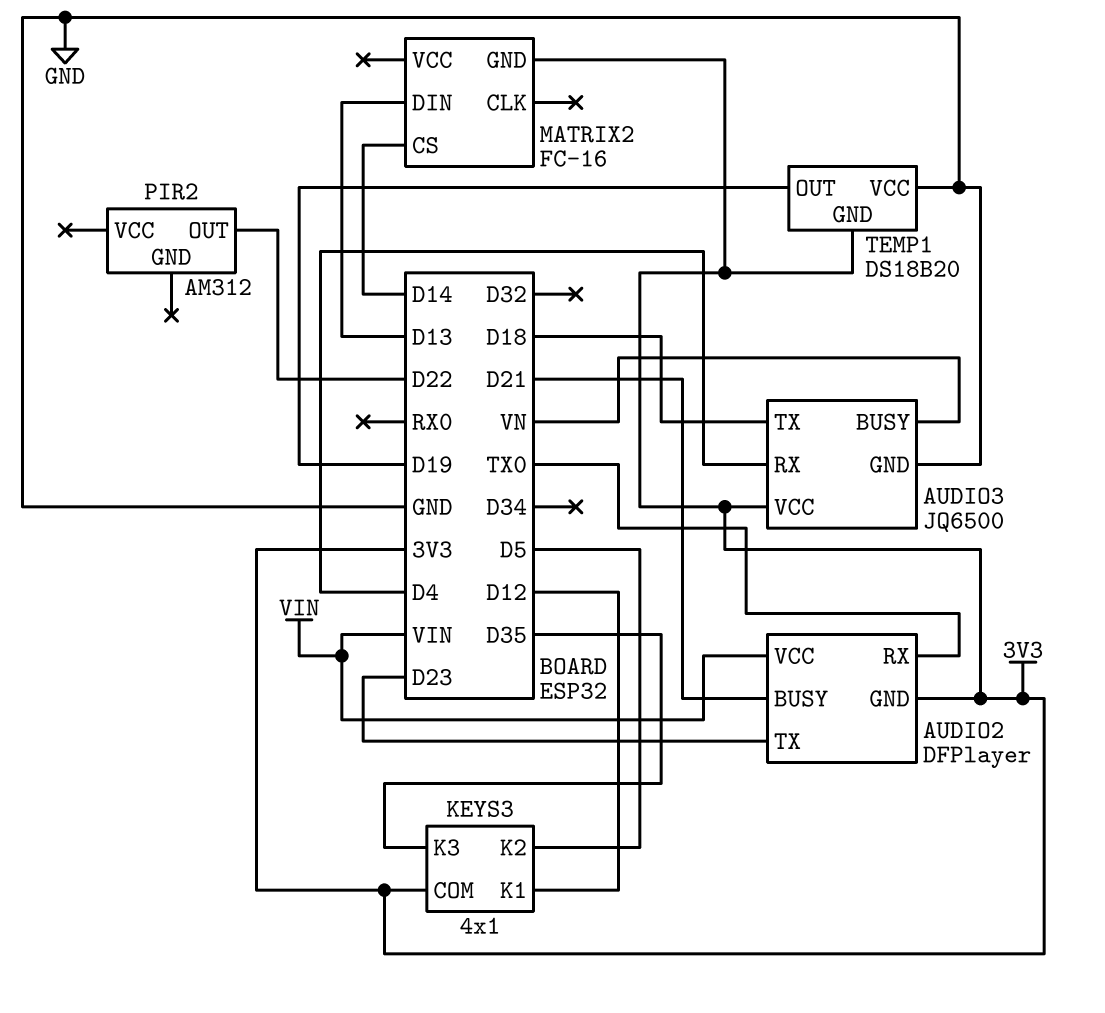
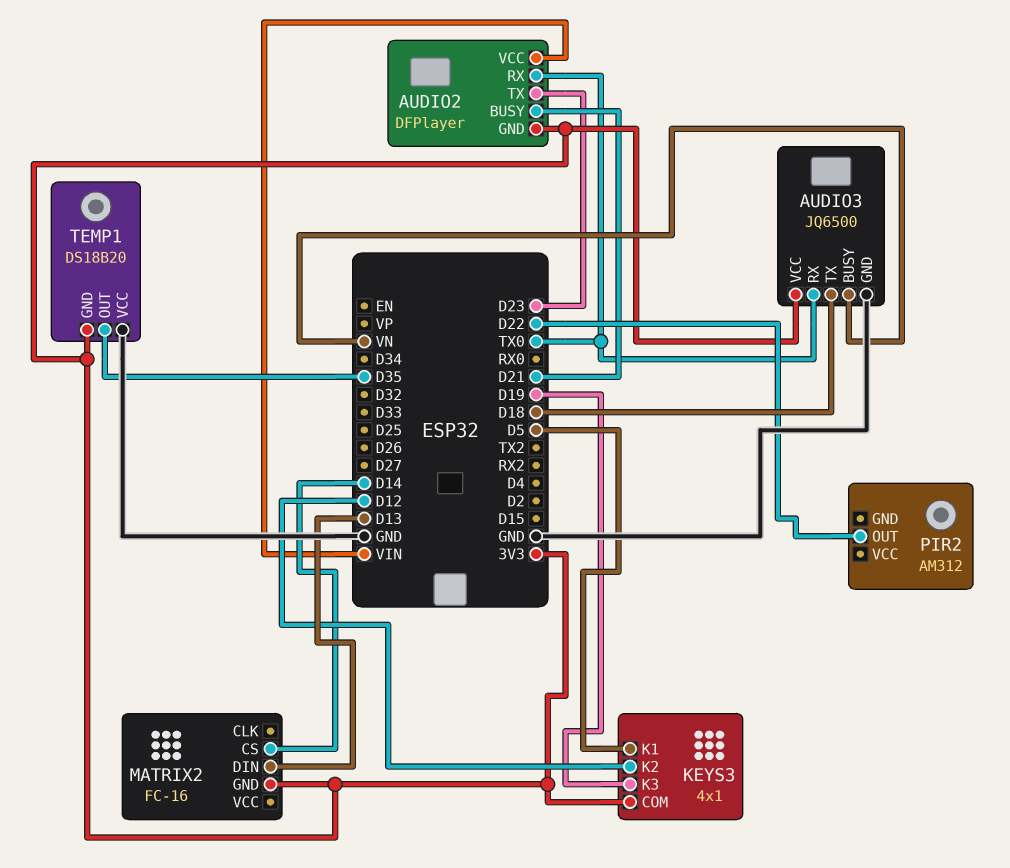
AUDIO3 pin RX: D4 -> TX0
KEYS3 pin K1: D12 -> D5
KEYS3 pin K2: D5 -> D12
KEYS3 pin K3: D35 -> D19
TEMP1 pin OUT: D19 -> D35

